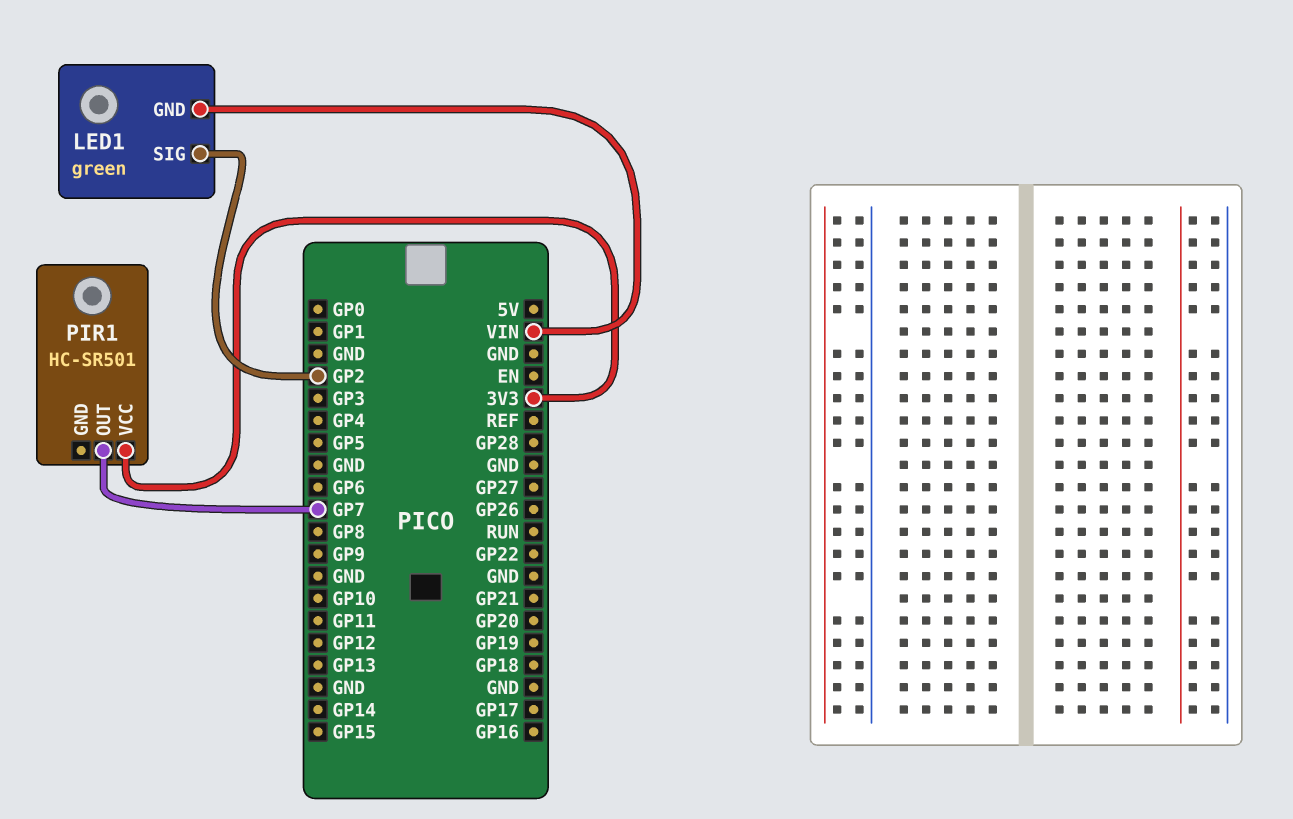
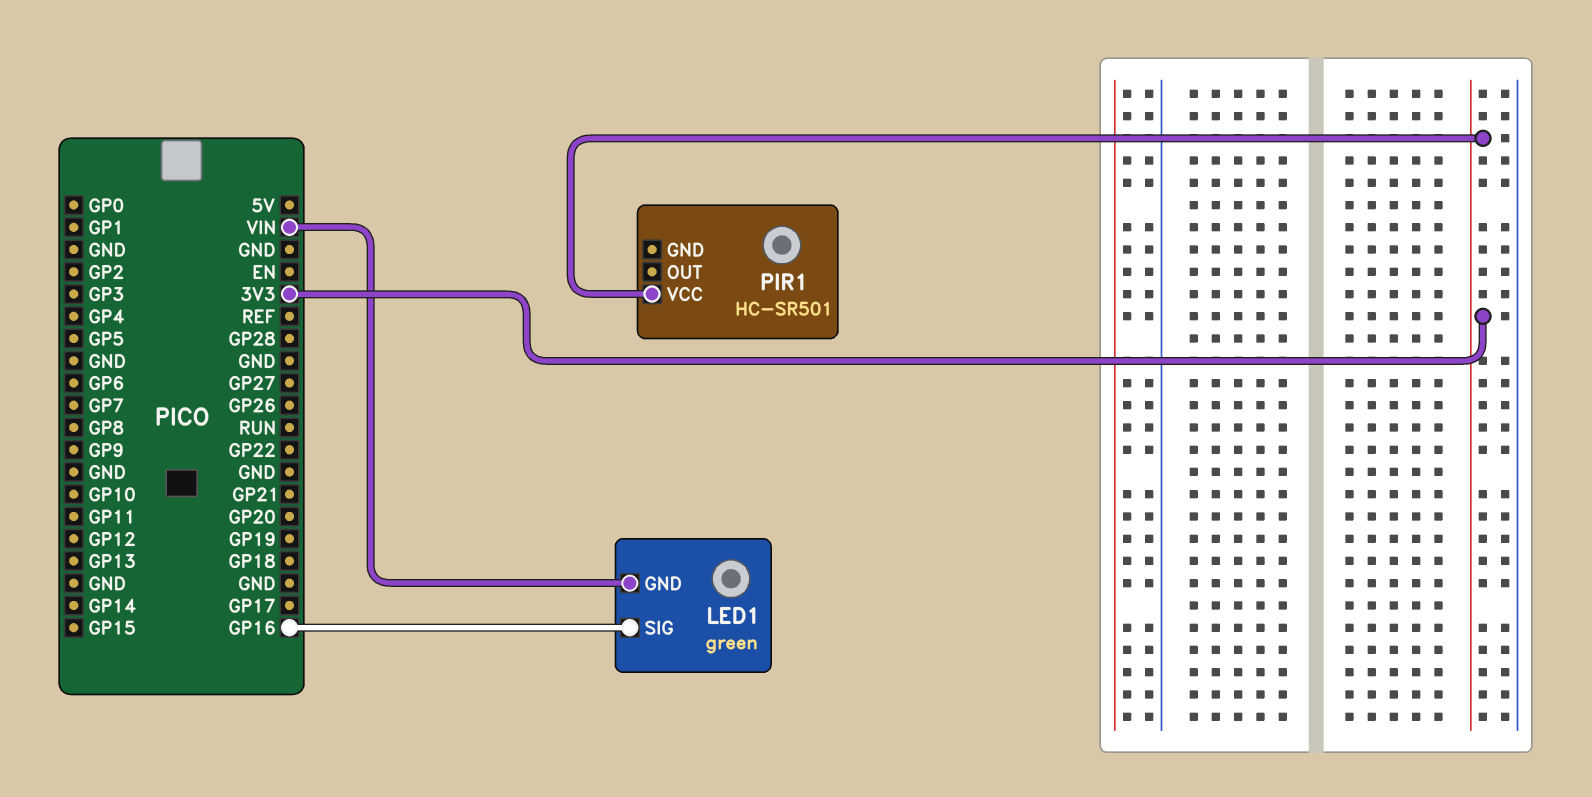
LED1 pin SIG: GP2 -> GP16
PIR1 pin OUT: GP7 -> none

